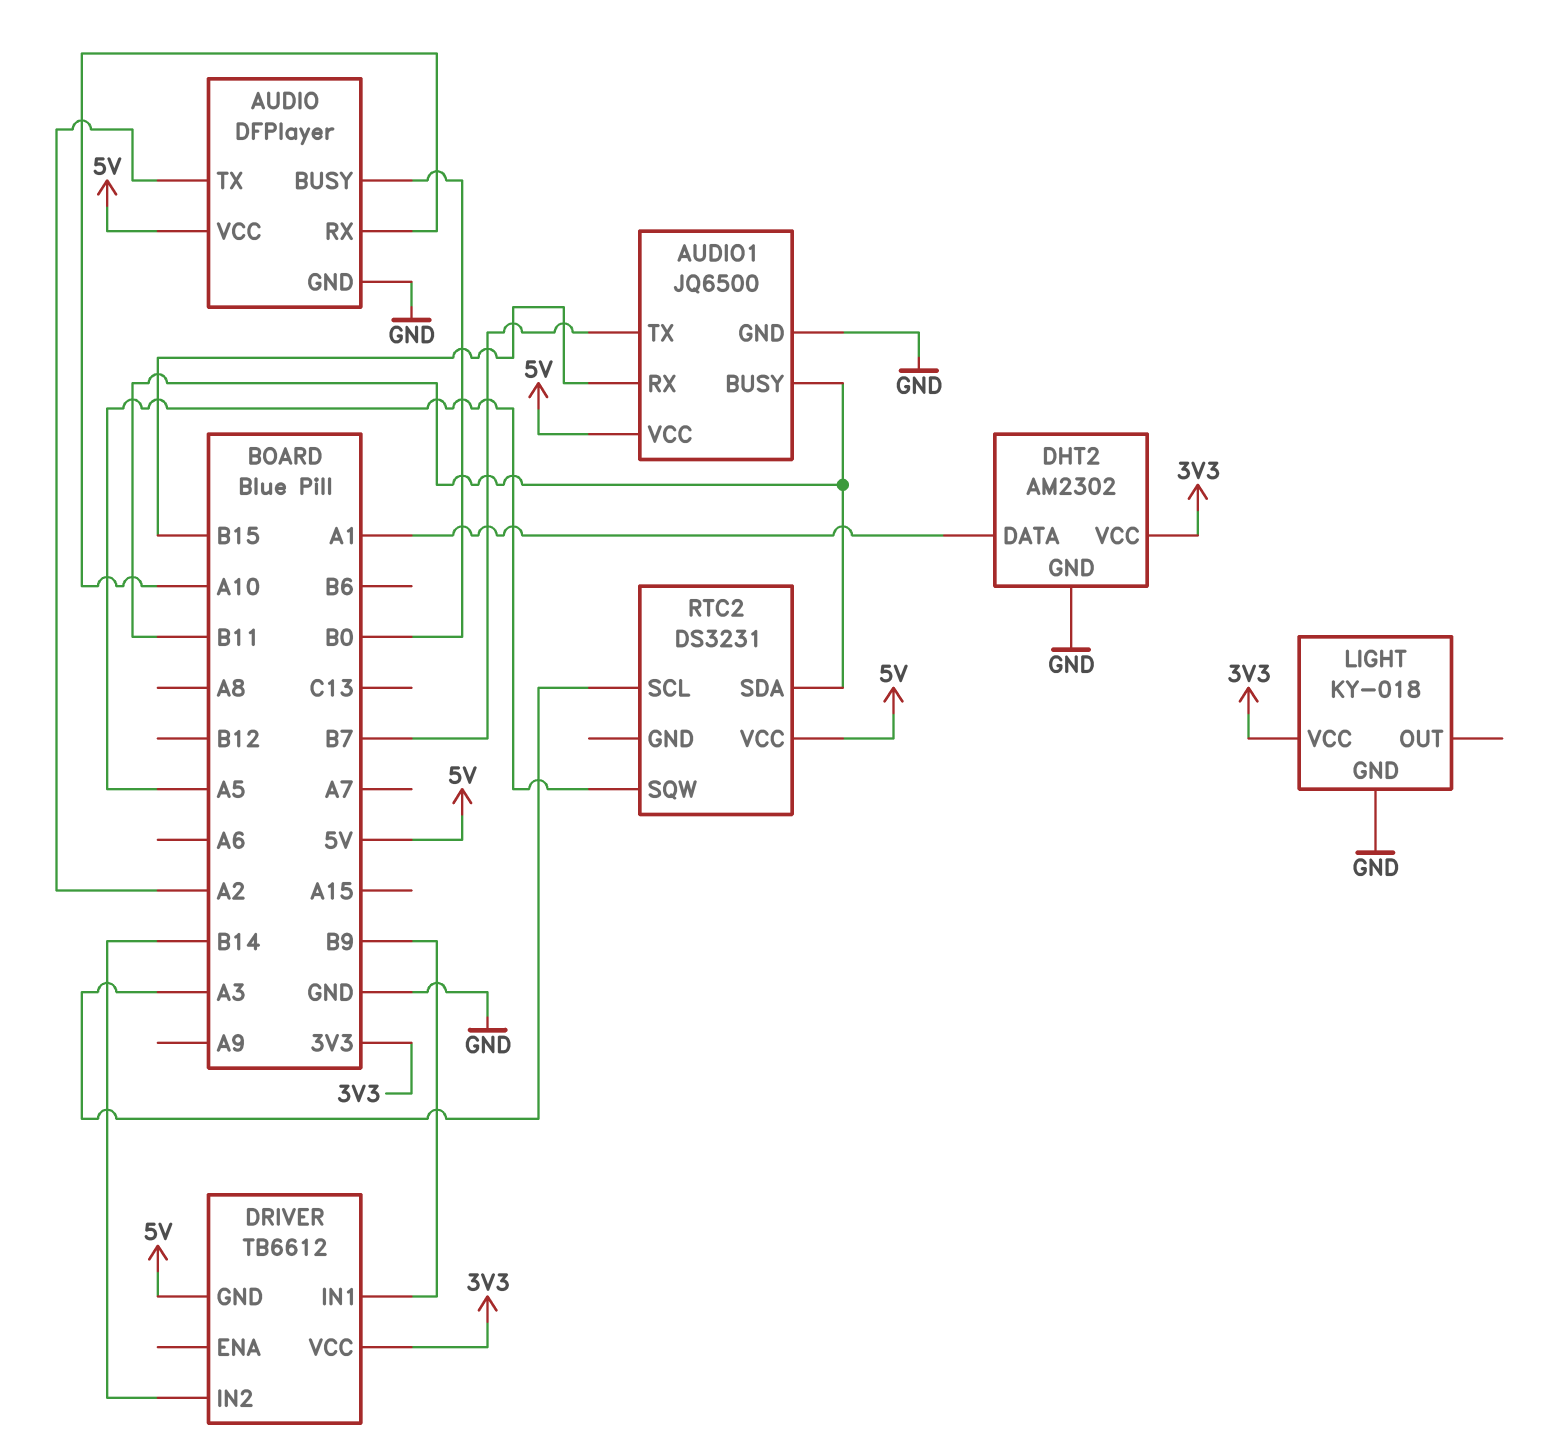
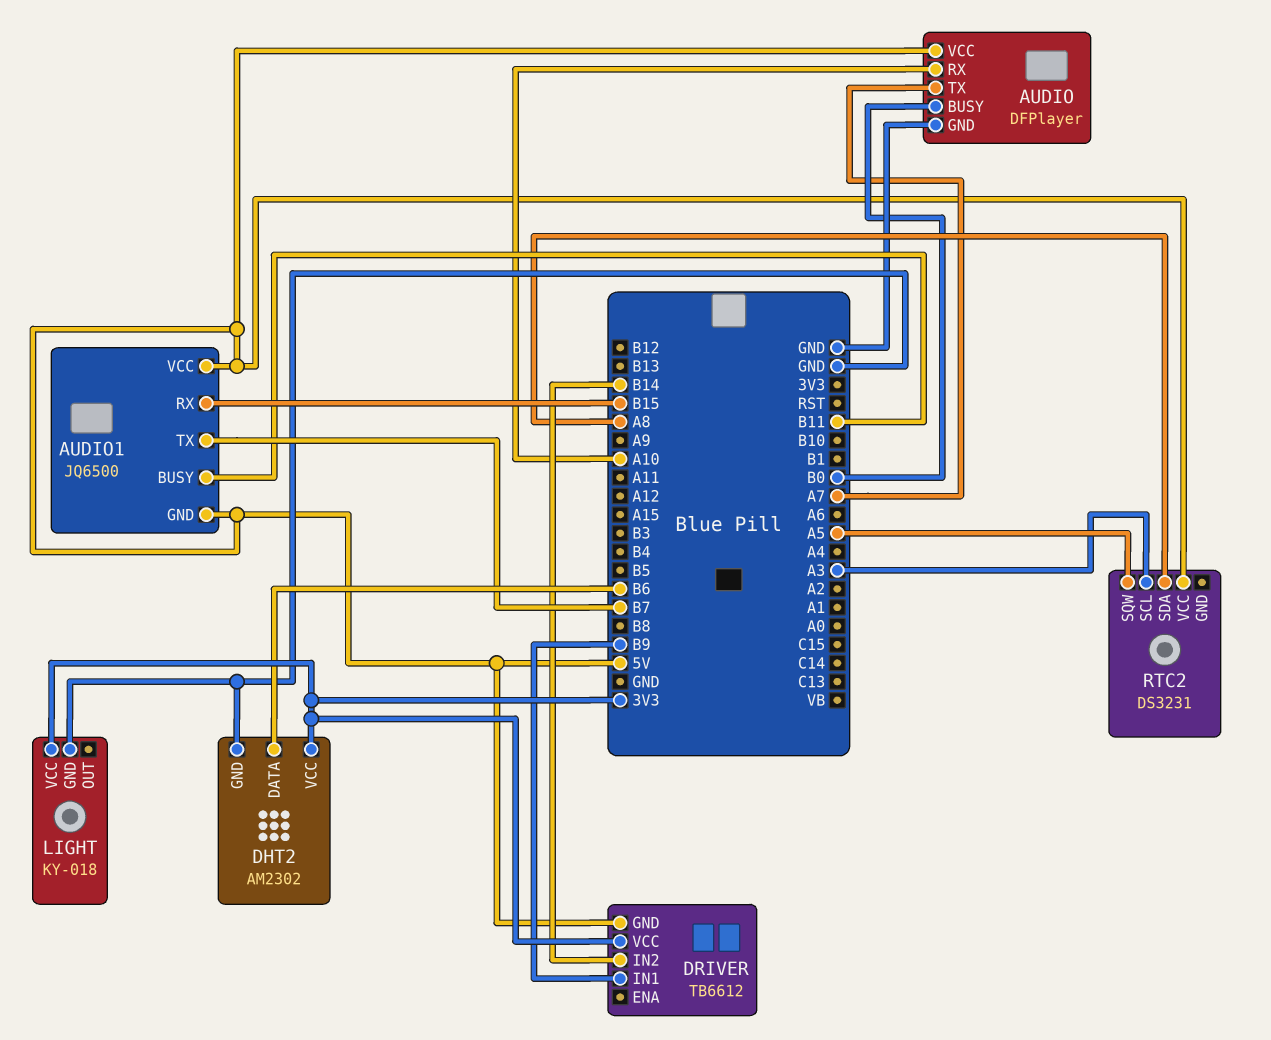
AUDIO pin TX: A2 -> A7
AUDIO1 pin GND: GND -> 5V
DHT2 pin DATA: A1 -> B6
RTC2 pin SDA: B11 -> A8

